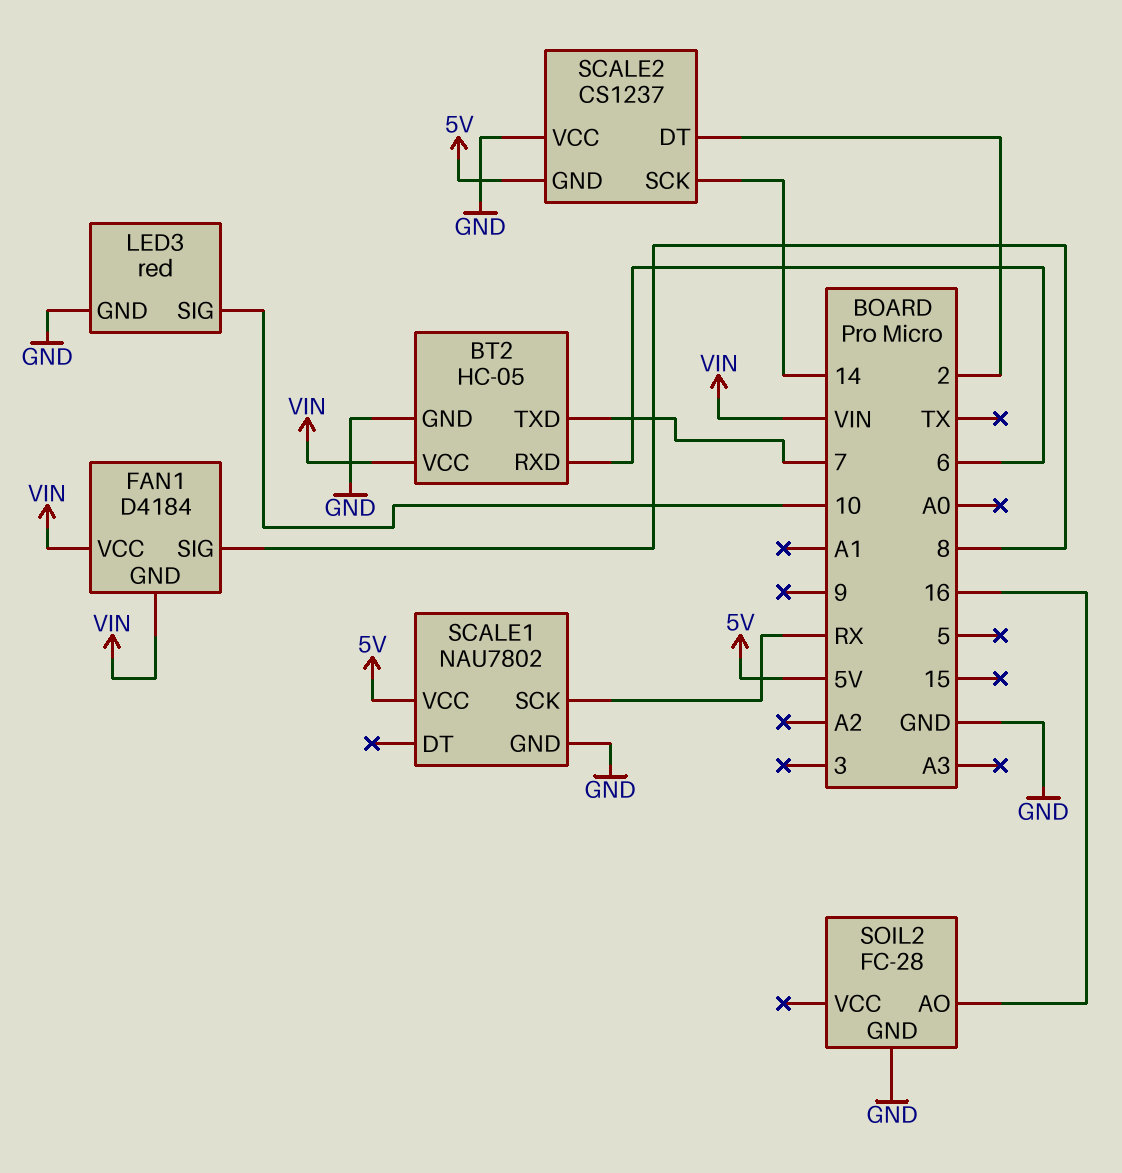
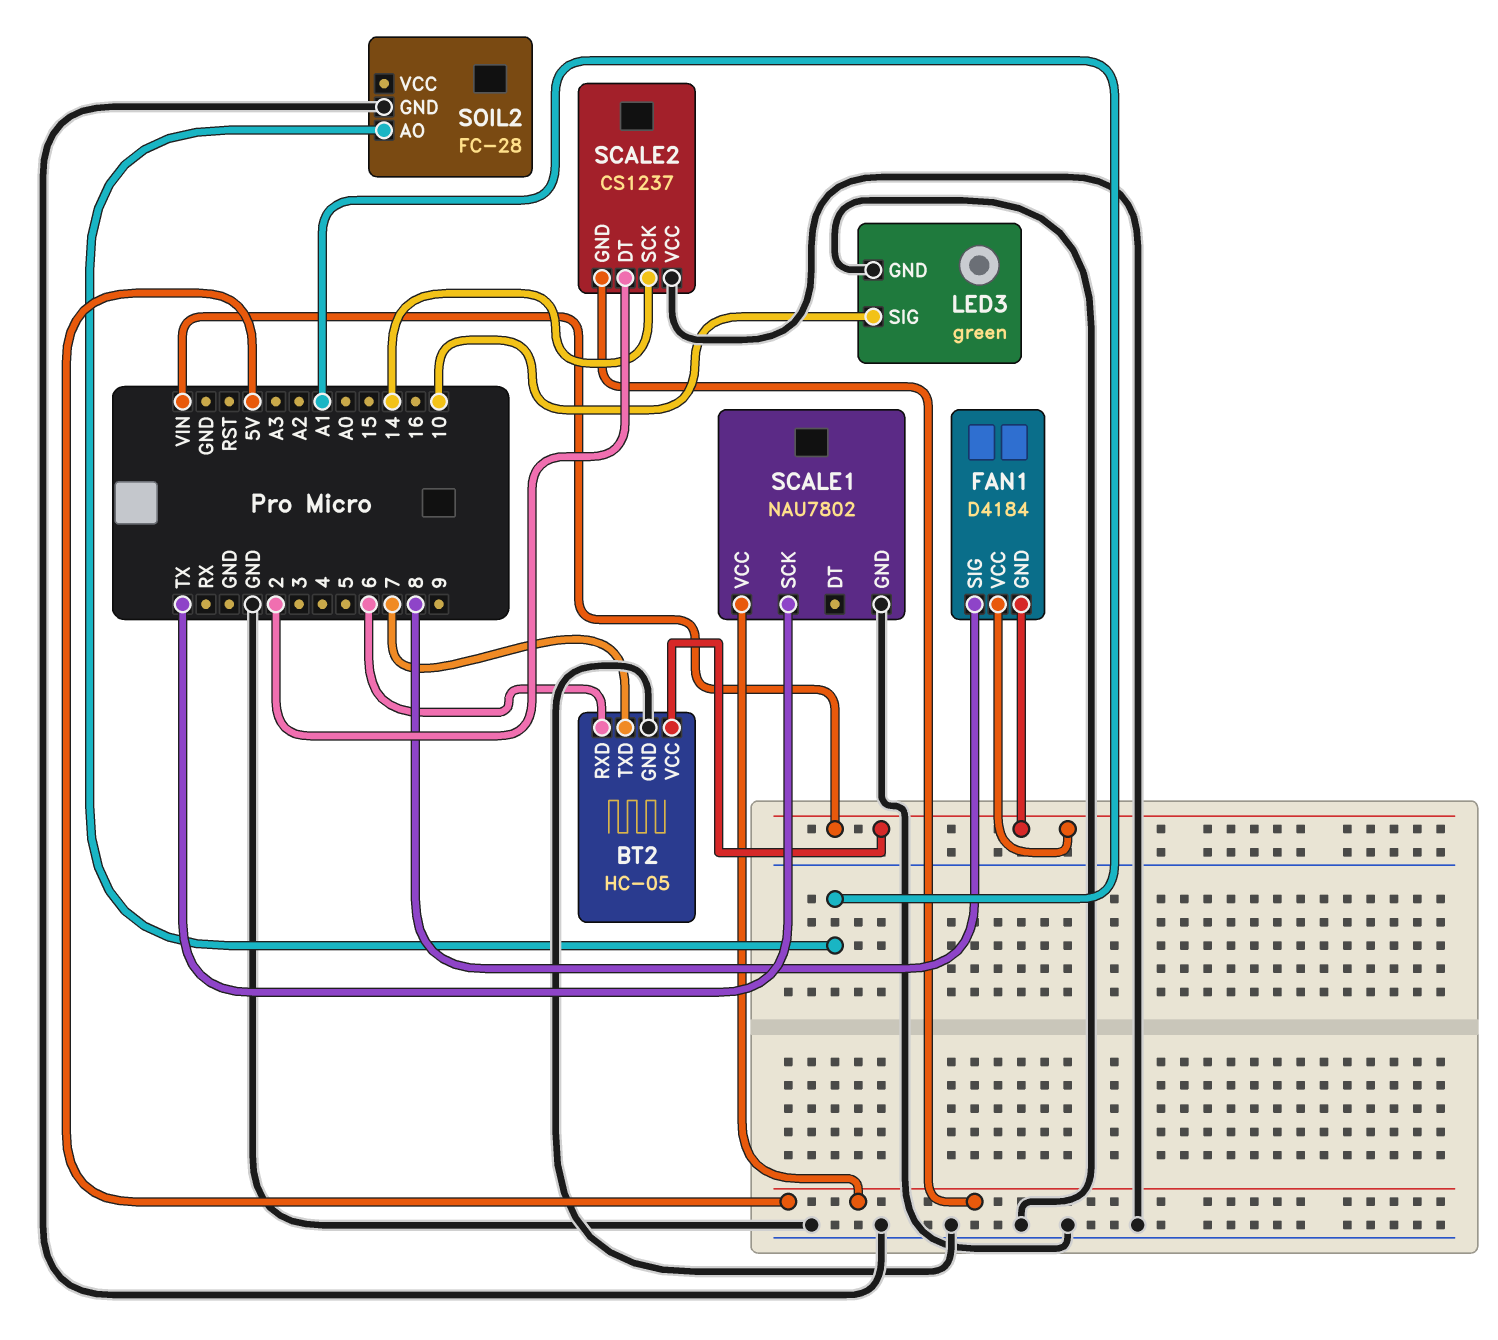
LED3: red -> green
SCALE1 pin SCK: RX -> TX
SOIL2 pin AO: 16 -> A1

